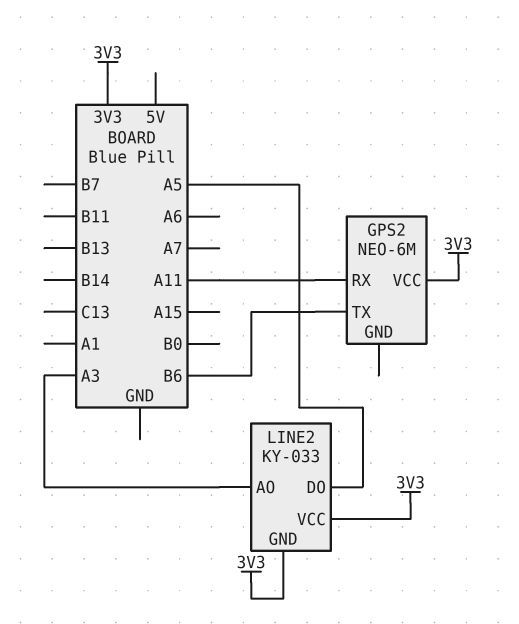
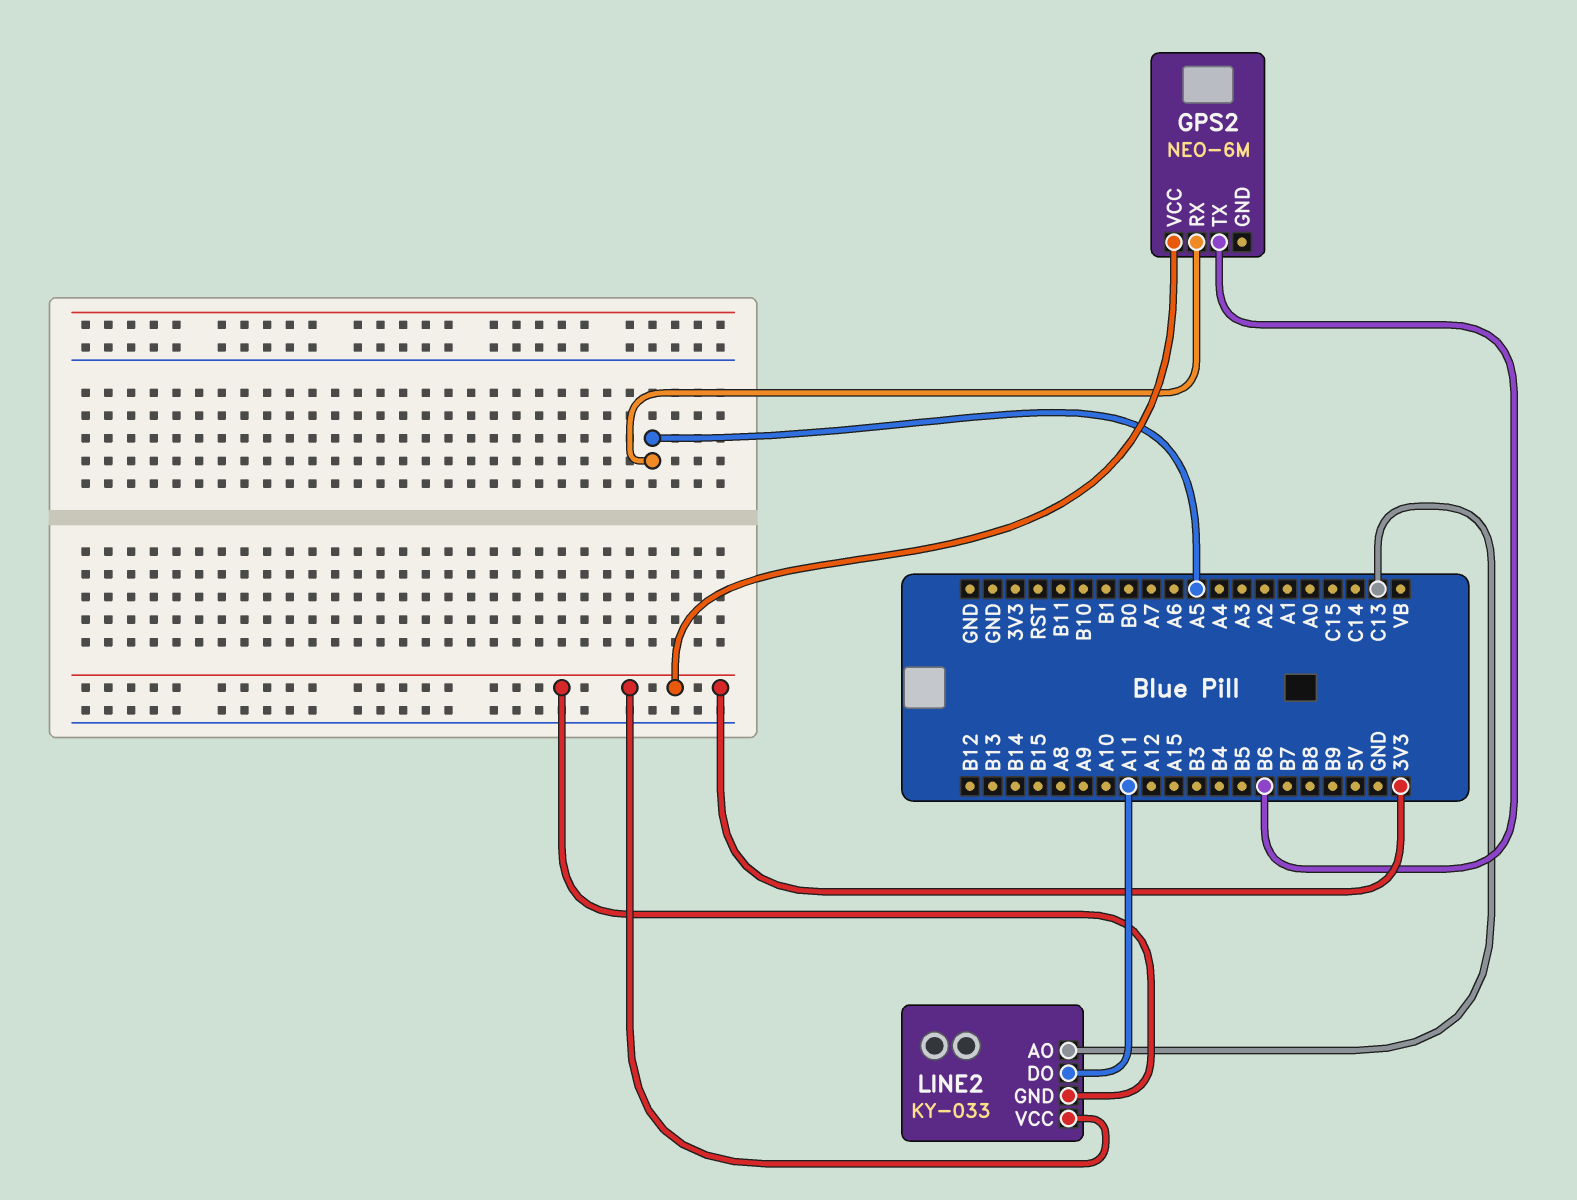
GPS2 pin RX: A11 -> A5
LINE2 pin AO: A3 -> C13
LINE2 pin DO: A5 -> A11

